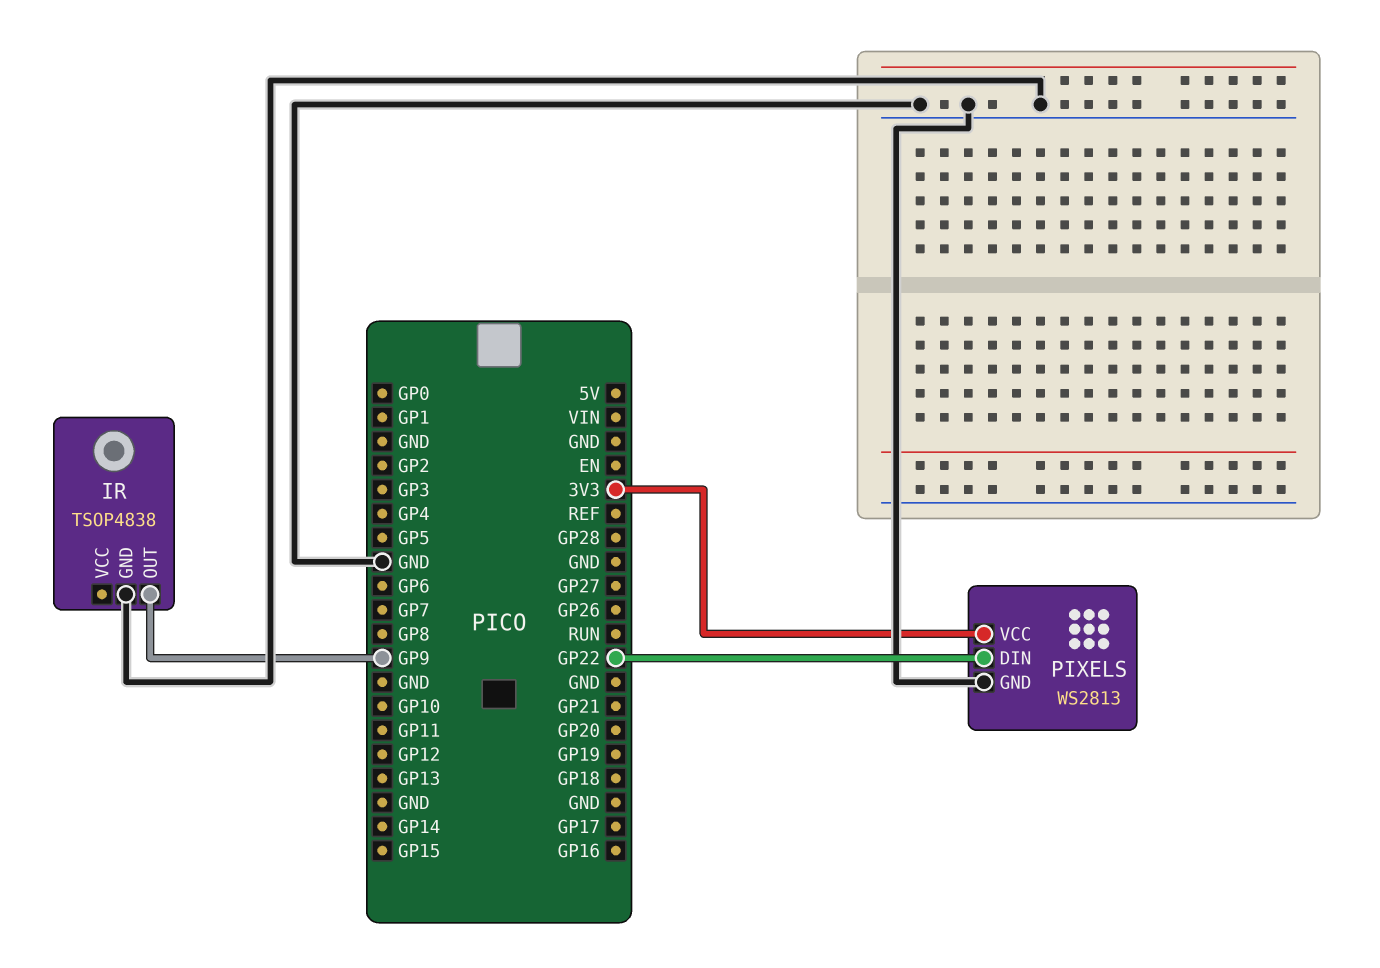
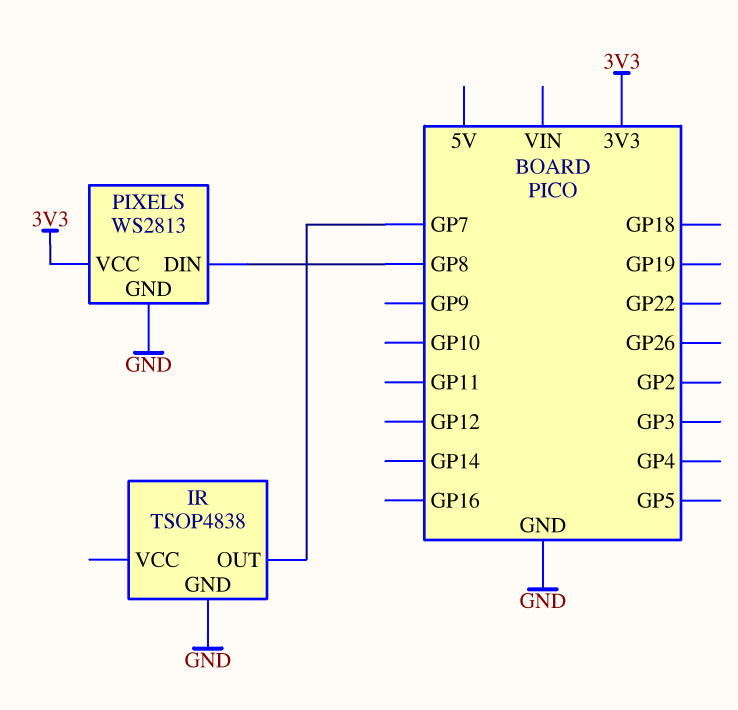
IR pin OUT: GP9 -> GP7
PIXELS pin DIN: GP22 -> GP8

